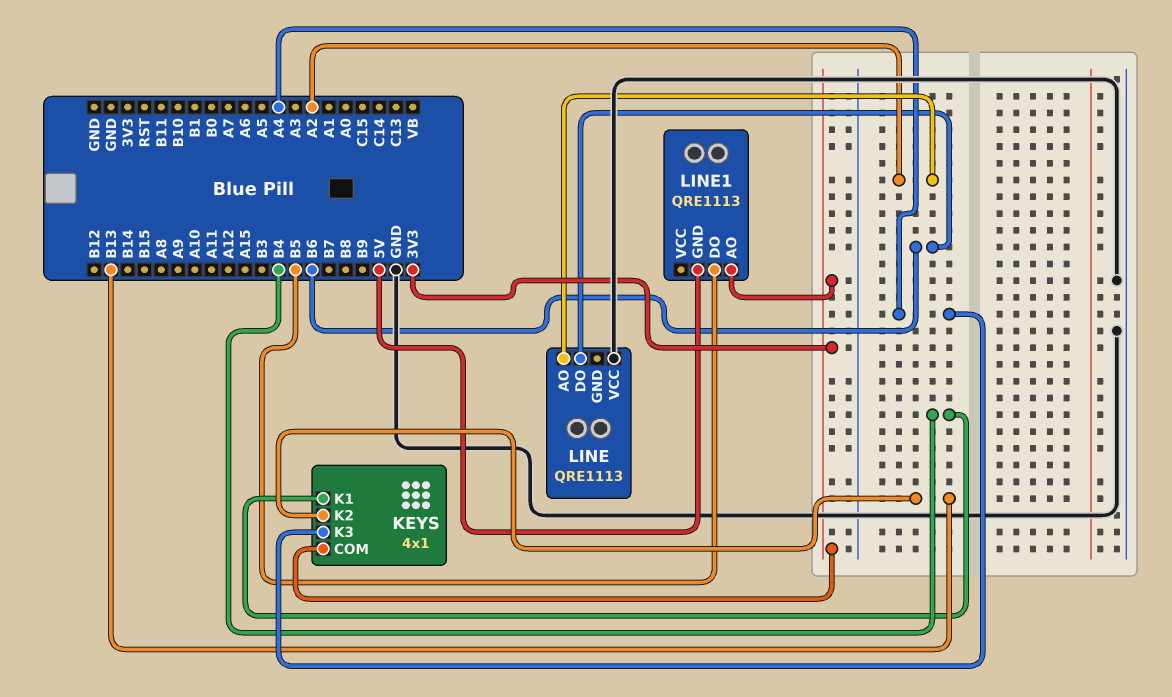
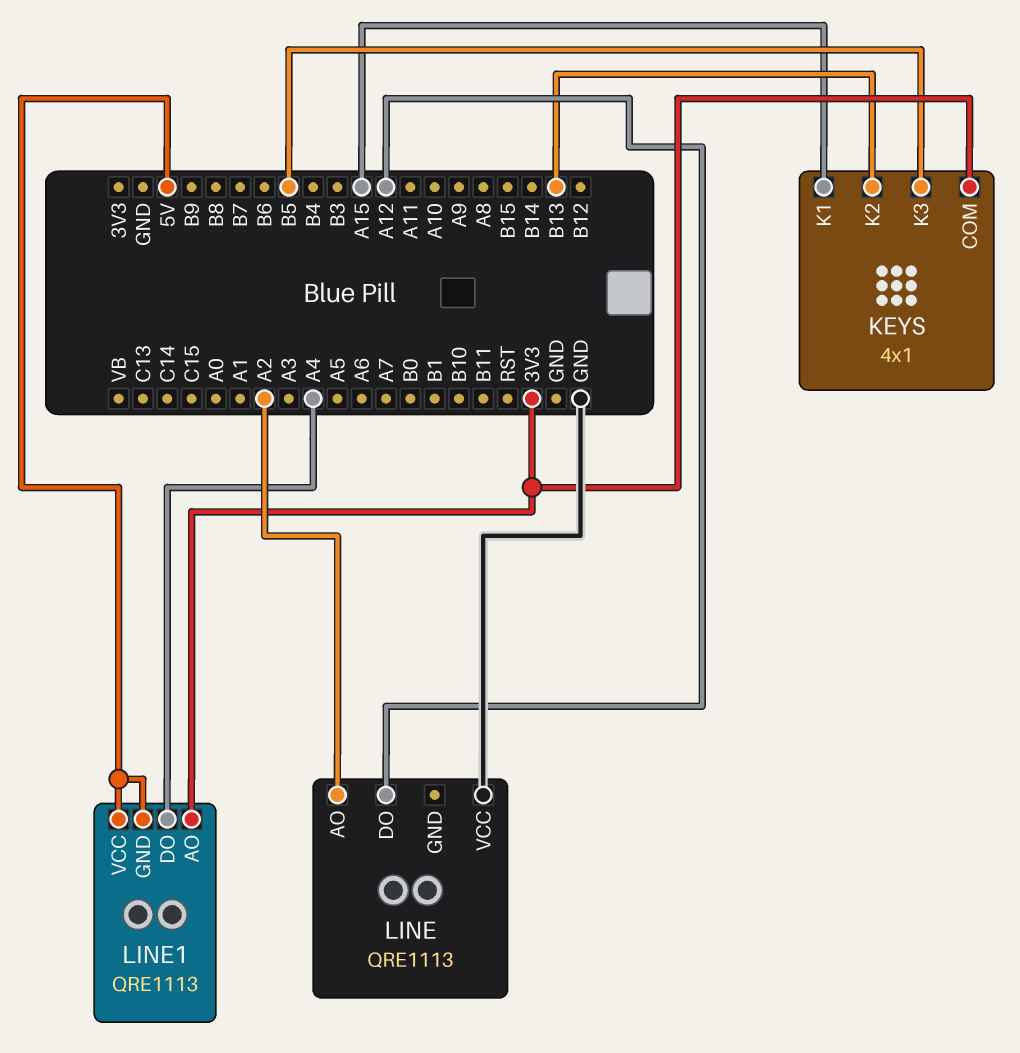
KEYS pin K1: B4 -> A15
KEYS pin K3: A4 -> B5
LINE pin DO: B6 -> A12
LINE1 pin DO: B5 -> A4
LINE1 pin VCC: none -> 5V

